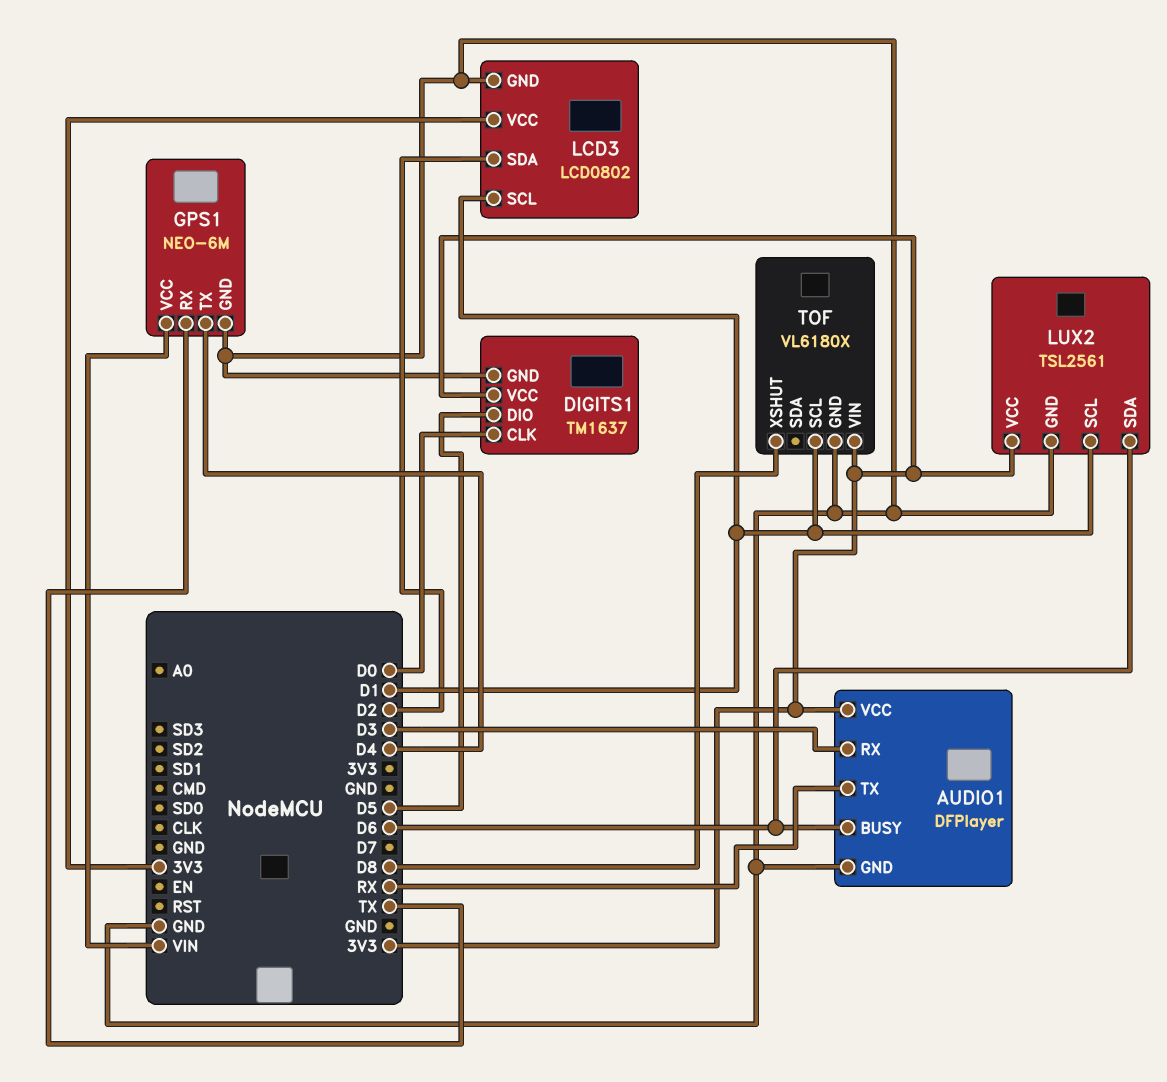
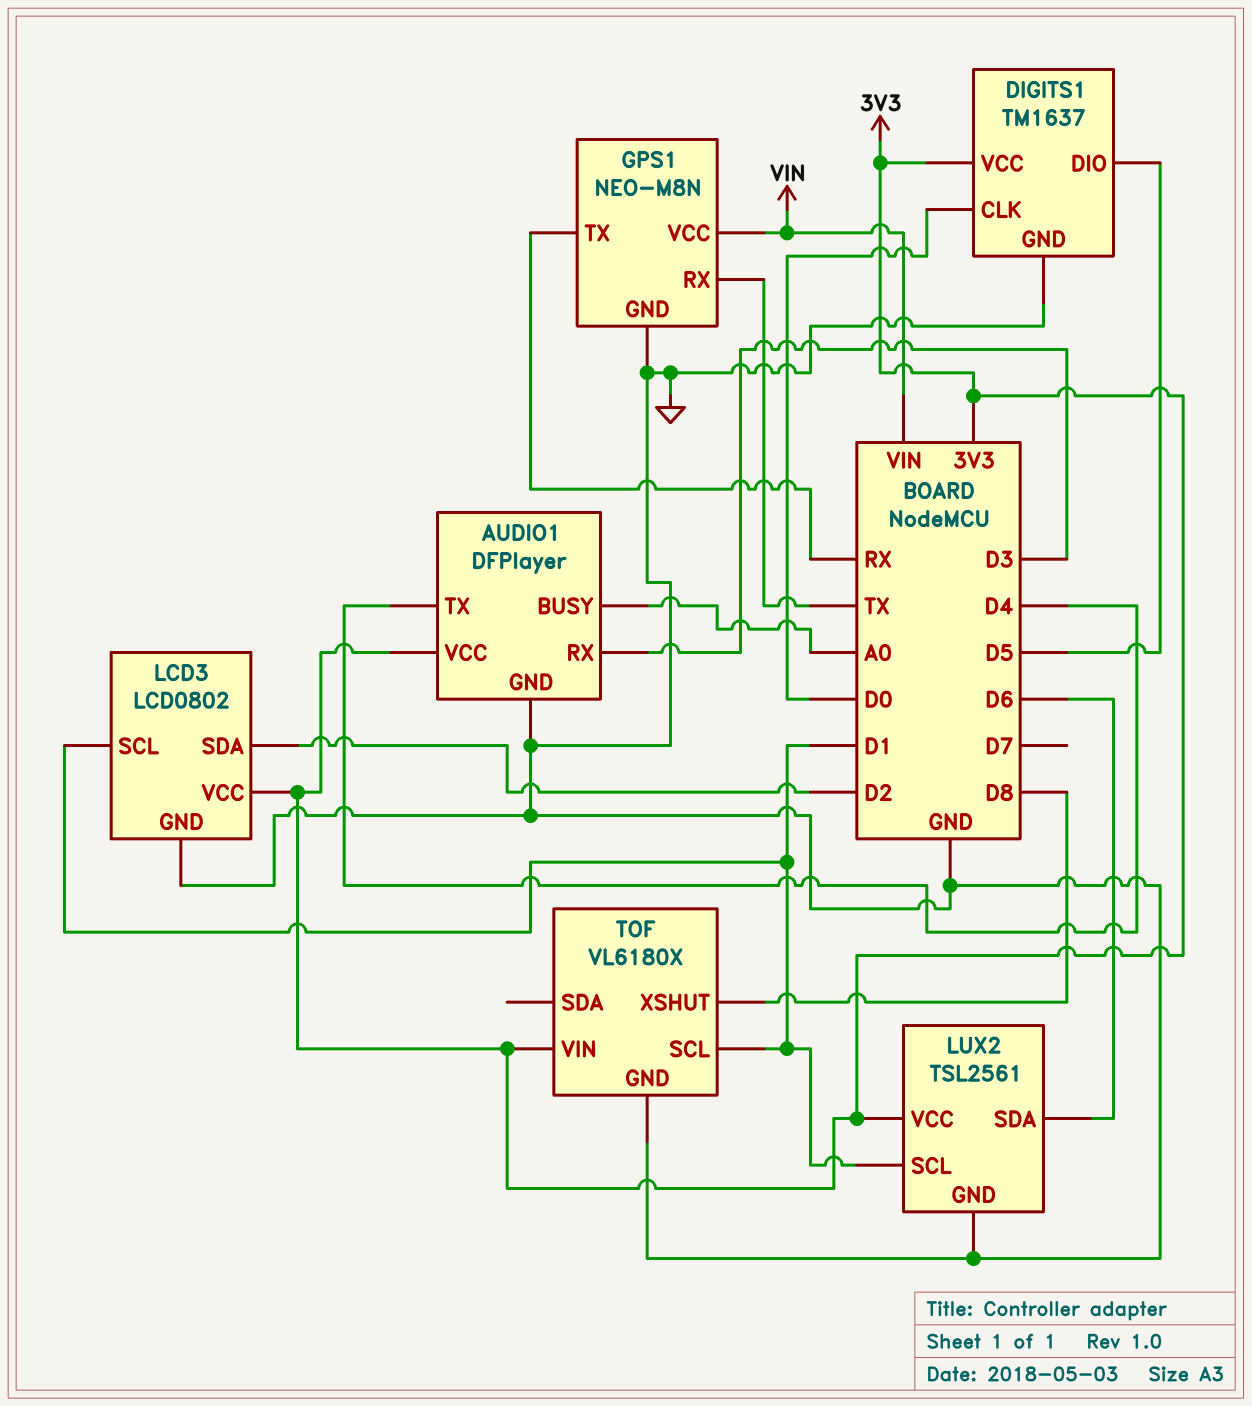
AUDIO1 pin BUSY: D6 -> A0
AUDIO1 pin TX: RX -> D4
GPS1: NEO-6M -> NEO-M8N
GPS1 pin TX: D4 -> RX

